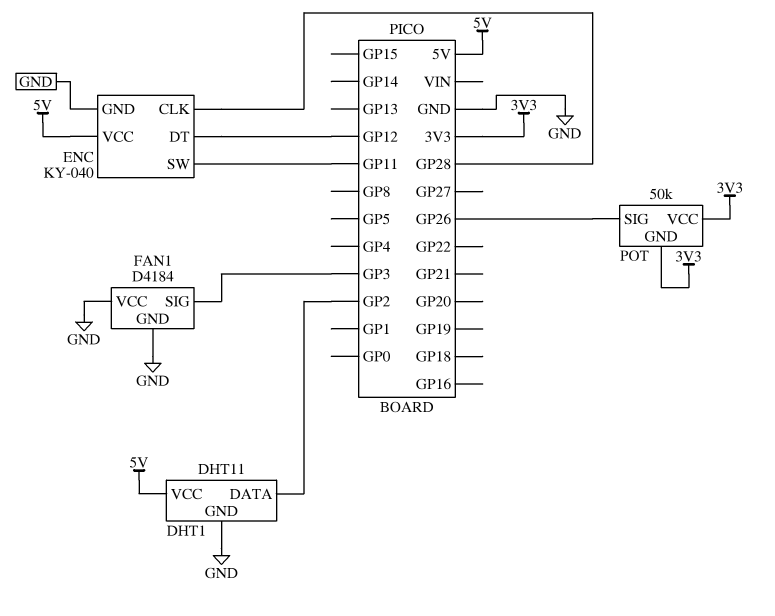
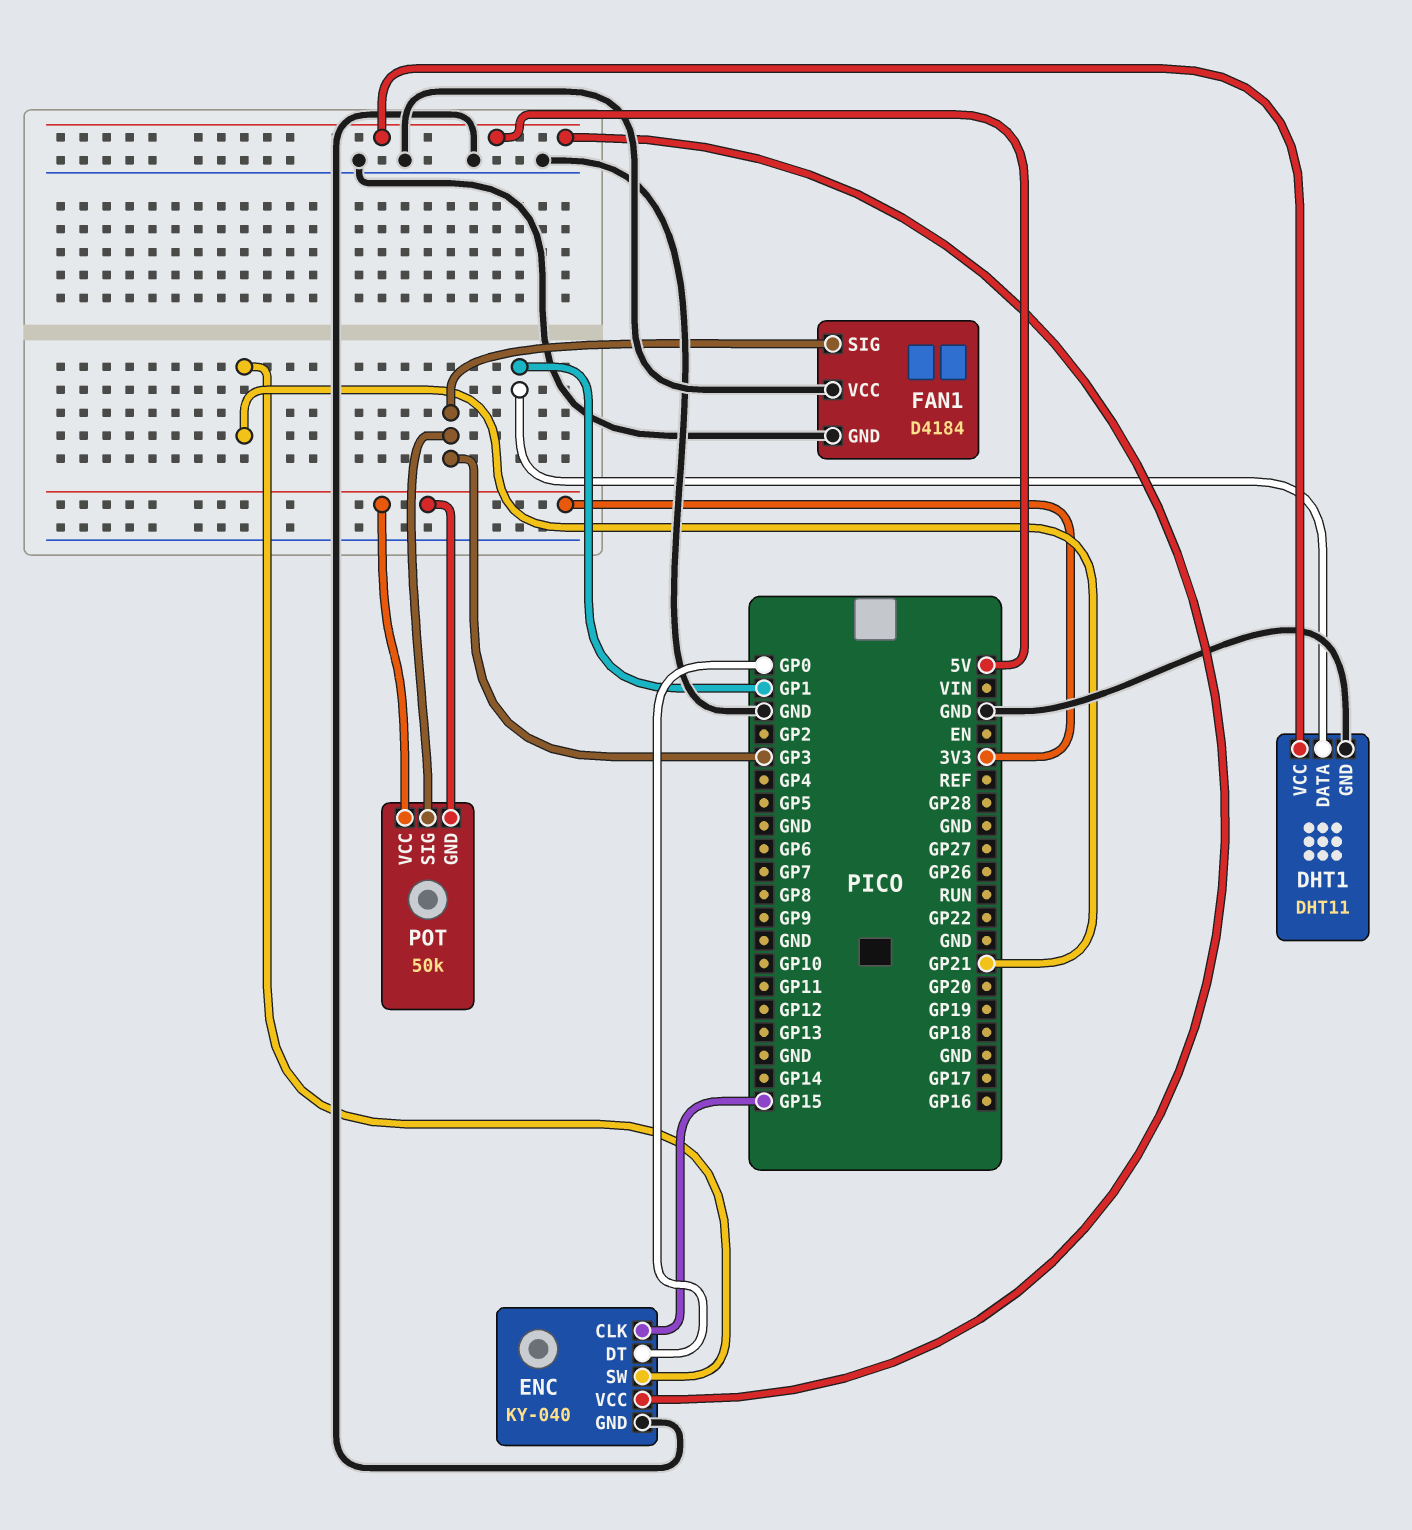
DHT1 pin DATA: GP2 -> GP1
ENC pin CLK: GP28 -> GP15
ENC pin DT: GP12 -> GP0
ENC pin SW: GP11 -> GP21
POT pin SIG: GP26 -> GP3

